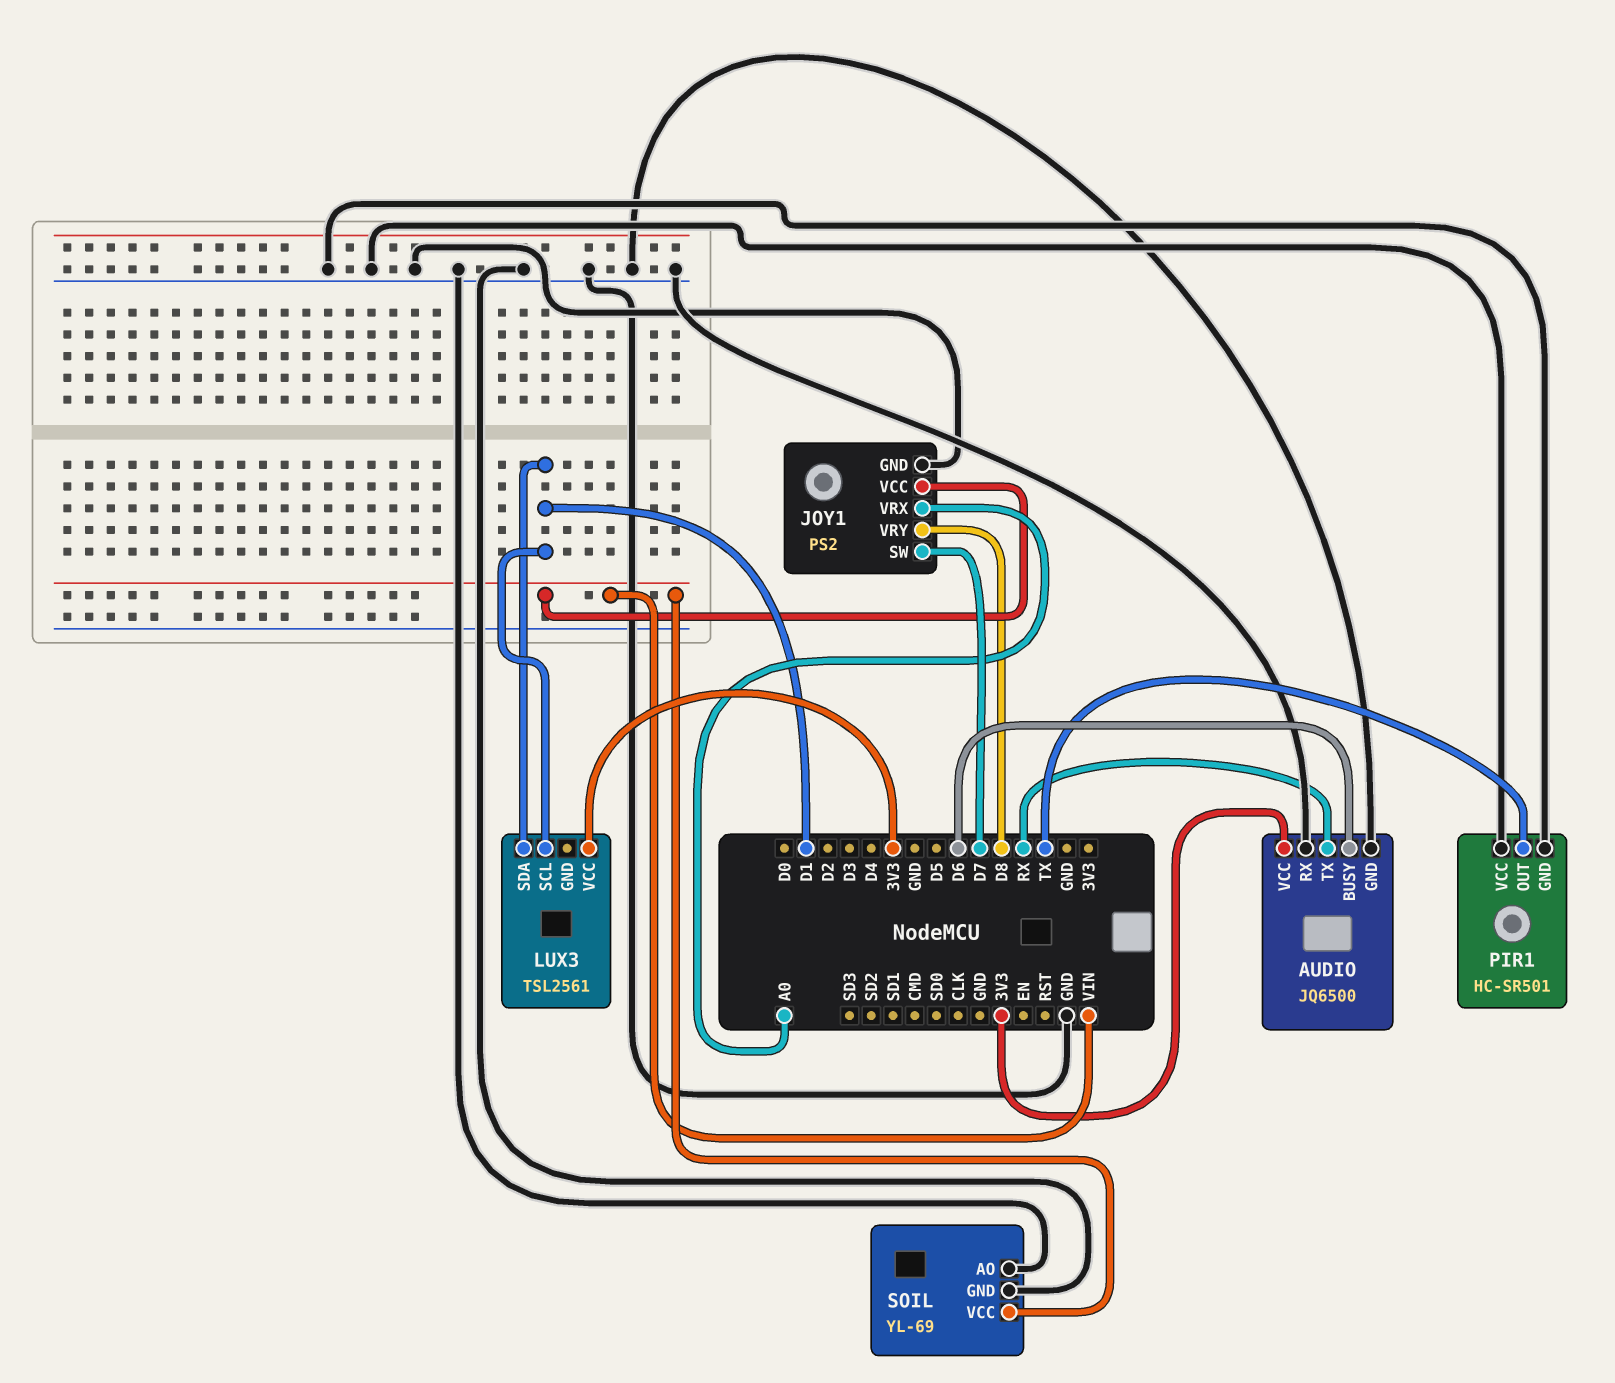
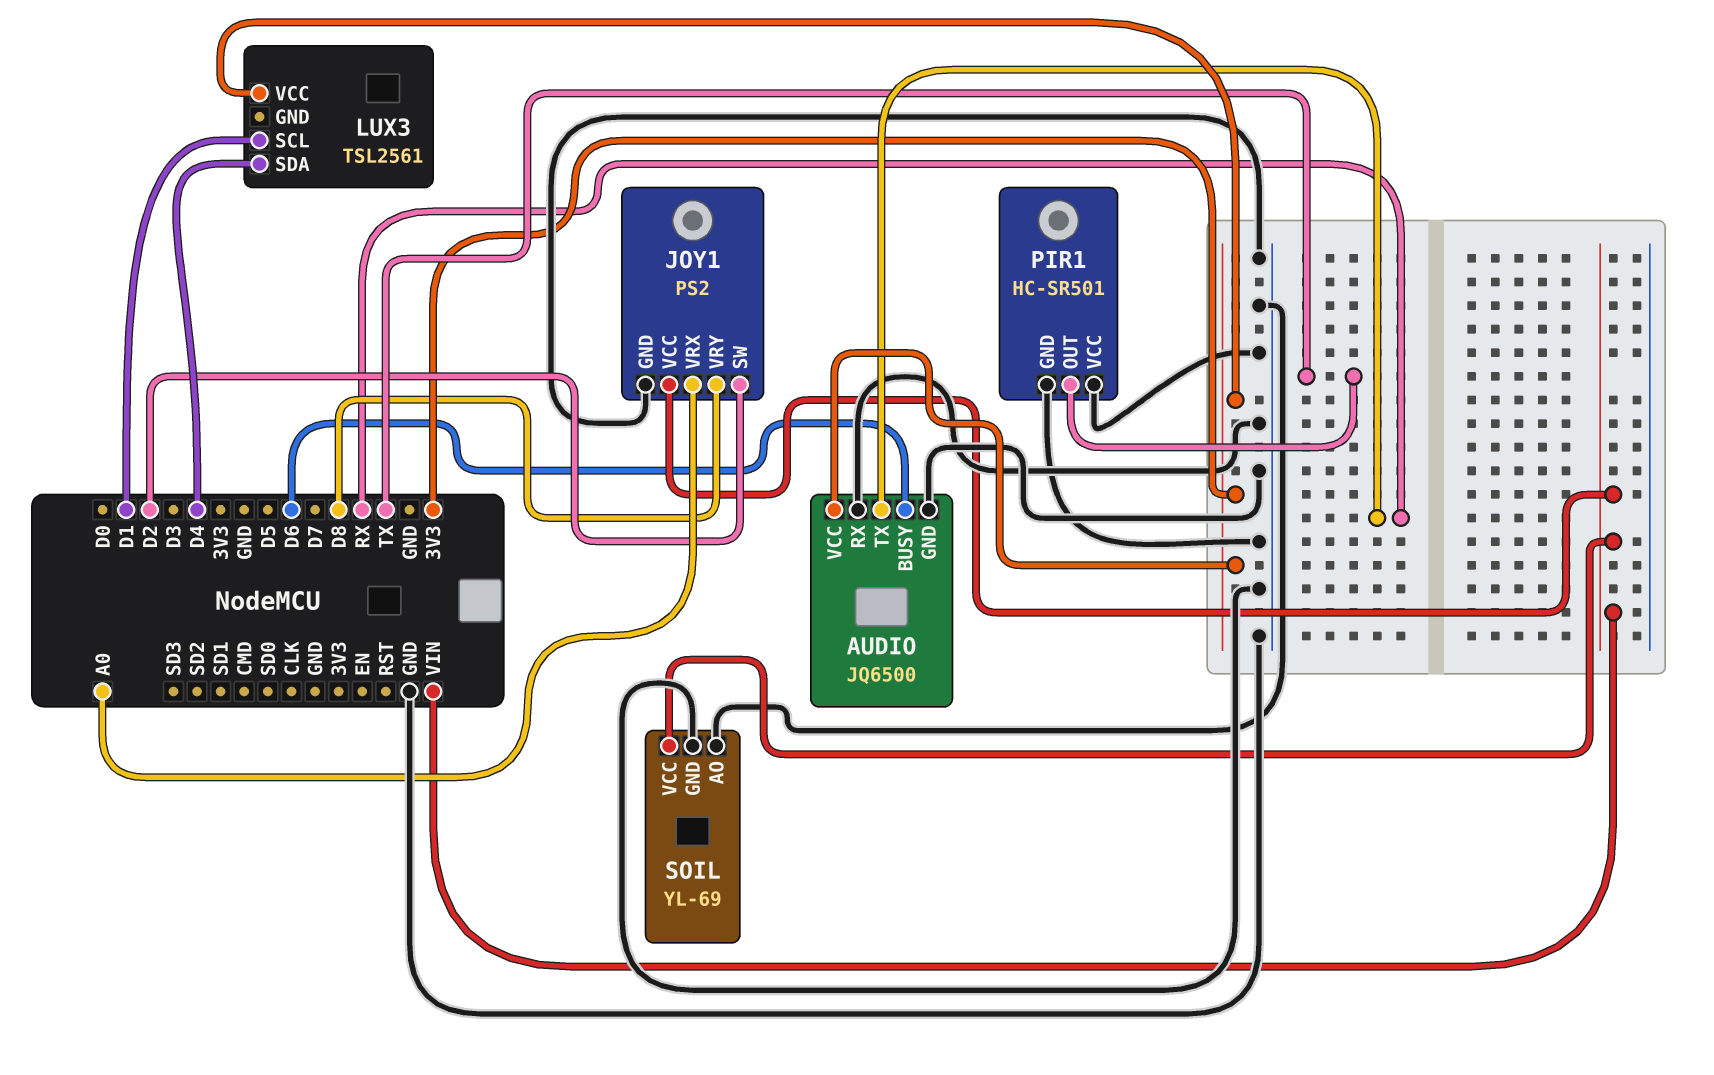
JOY1 pin SW: D7 -> D2
LUX3 pin SDA: D1 -> D4

